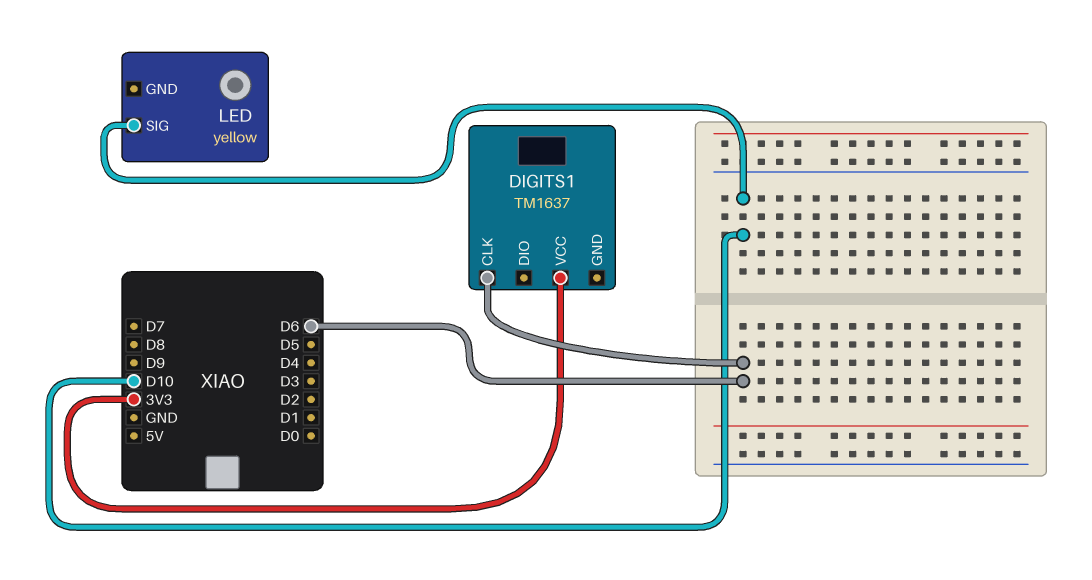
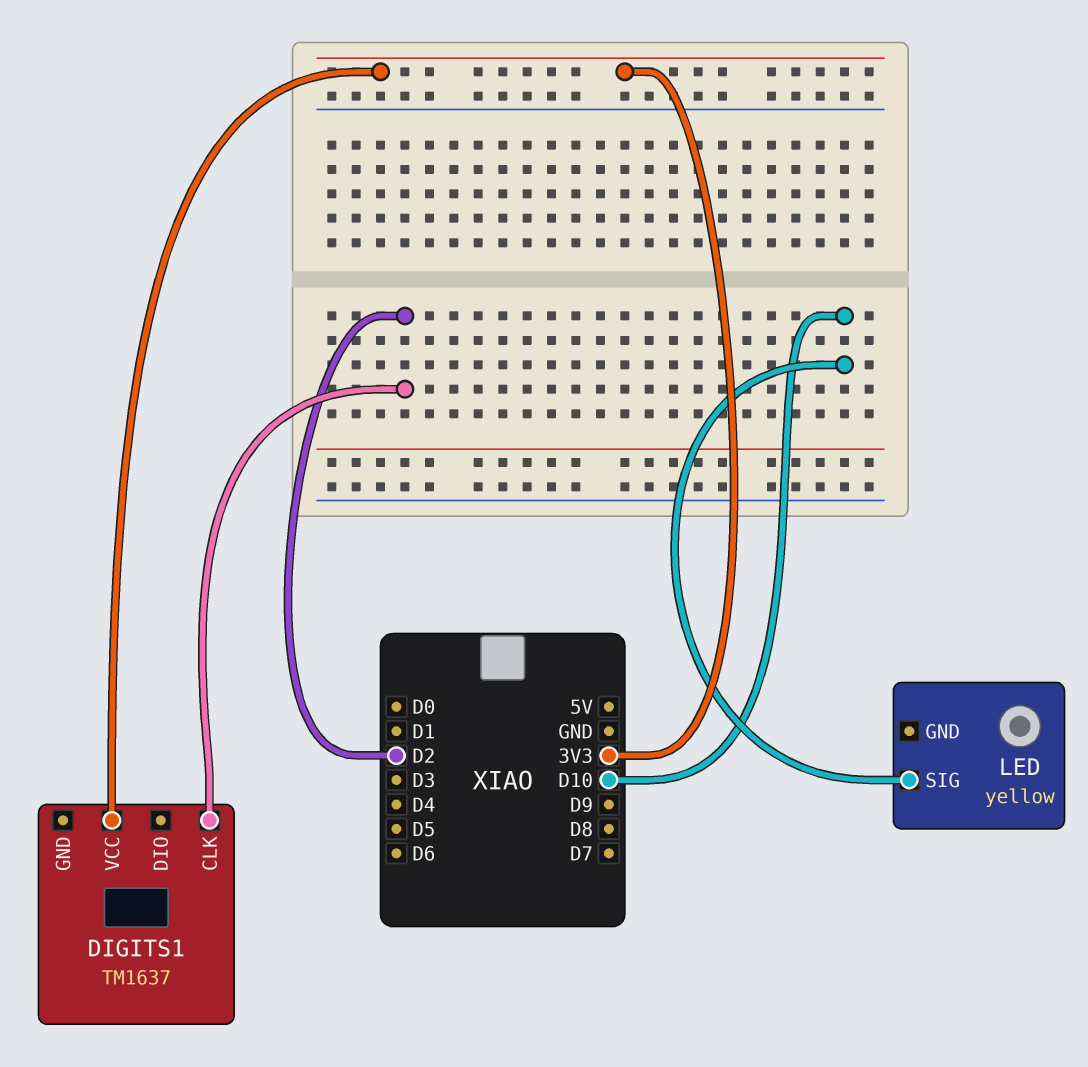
DIGITS1 pin CLK: D6 -> D2

